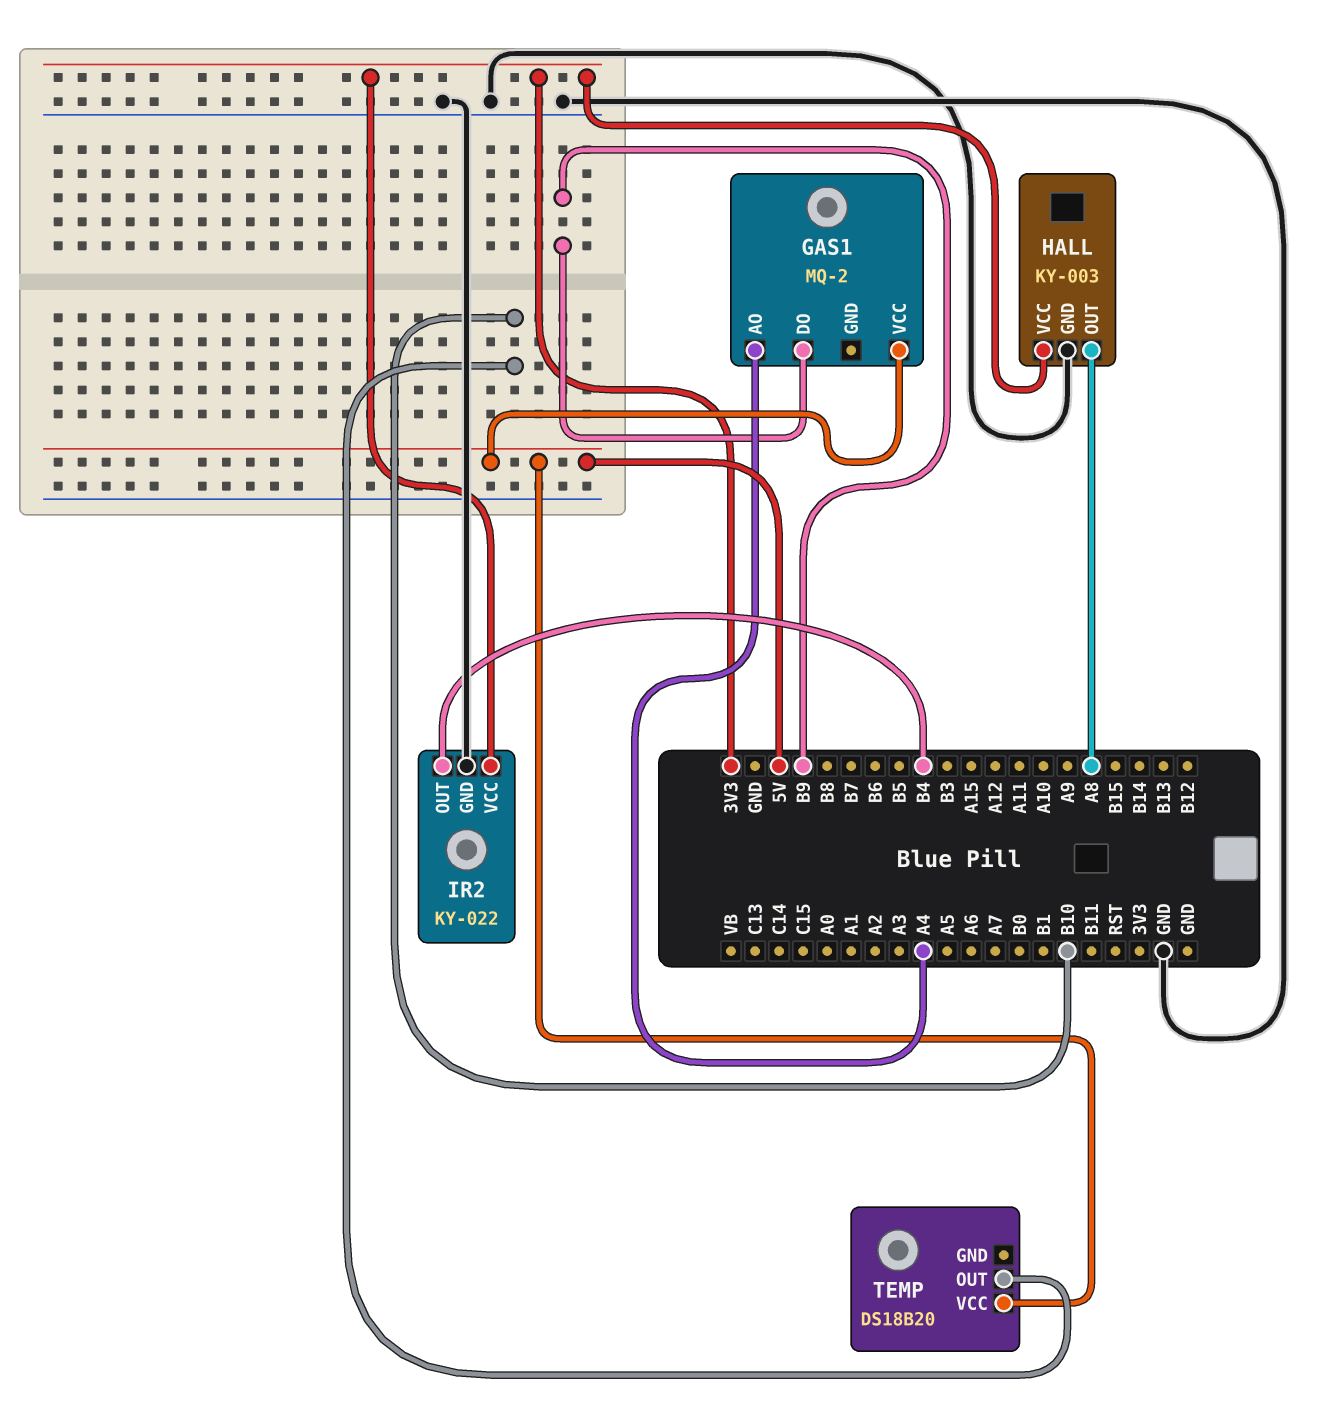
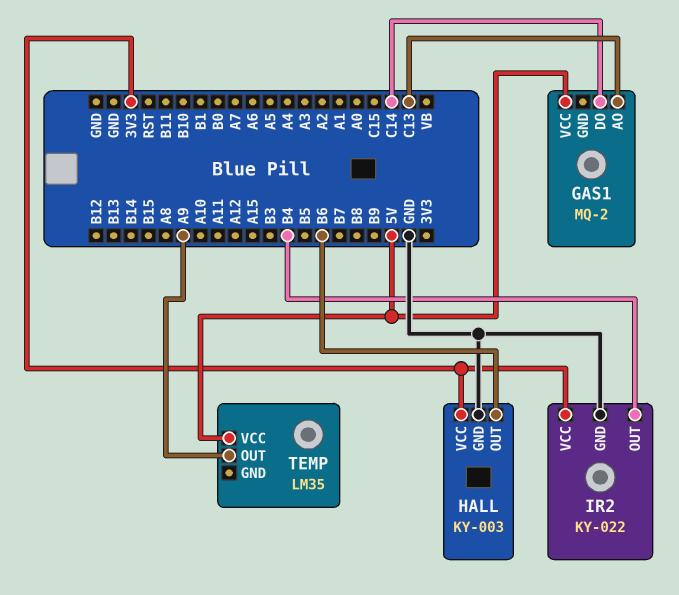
GAS1 pin AO: A4 -> C13
GAS1 pin DO: B9 -> C14
HALL pin OUT: A8 -> B6
TEMP: DS18B20 -> LM35
TEMP pin OUT: B10 -> A9

